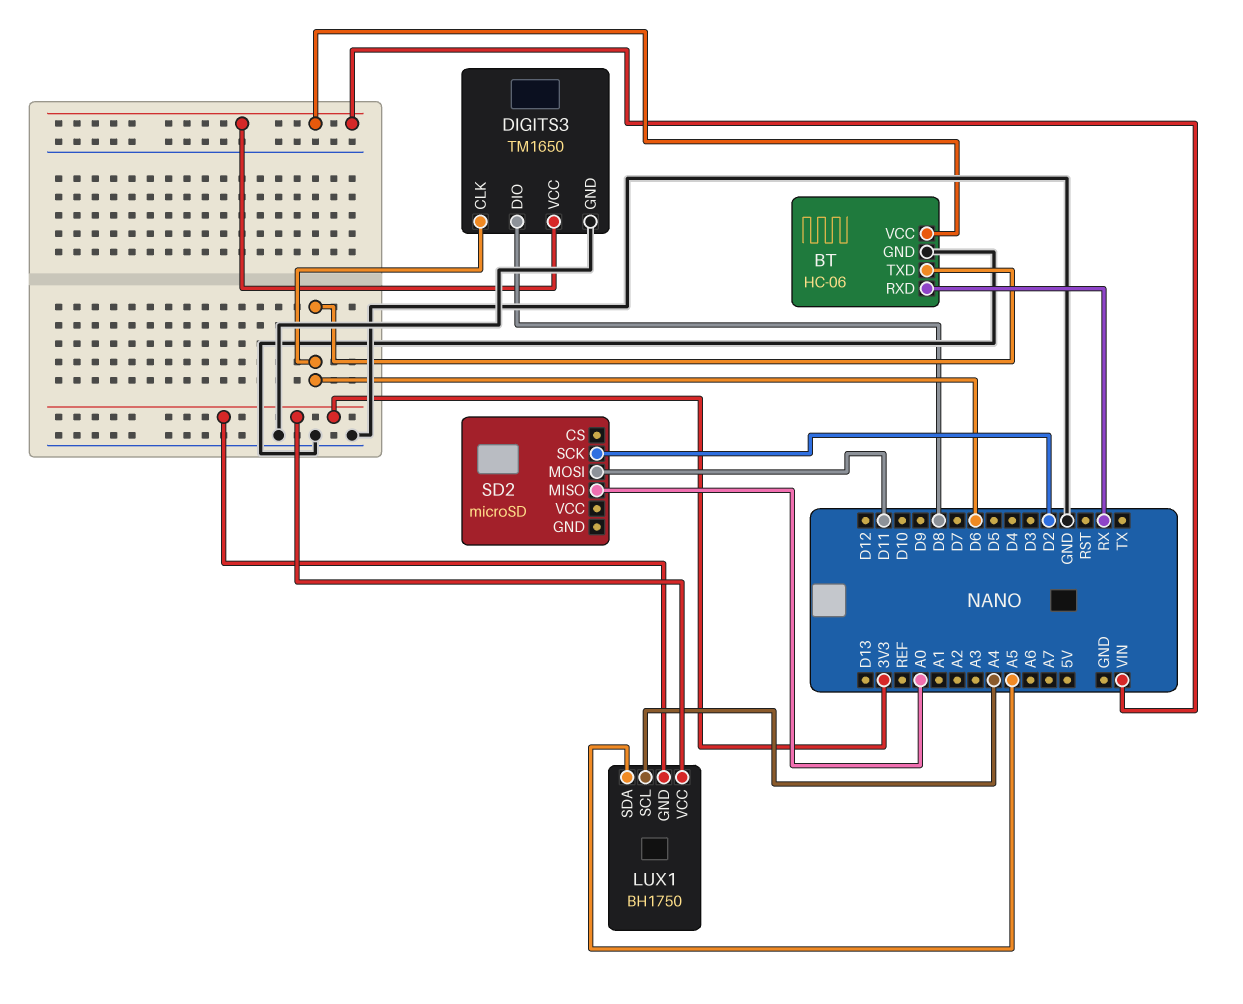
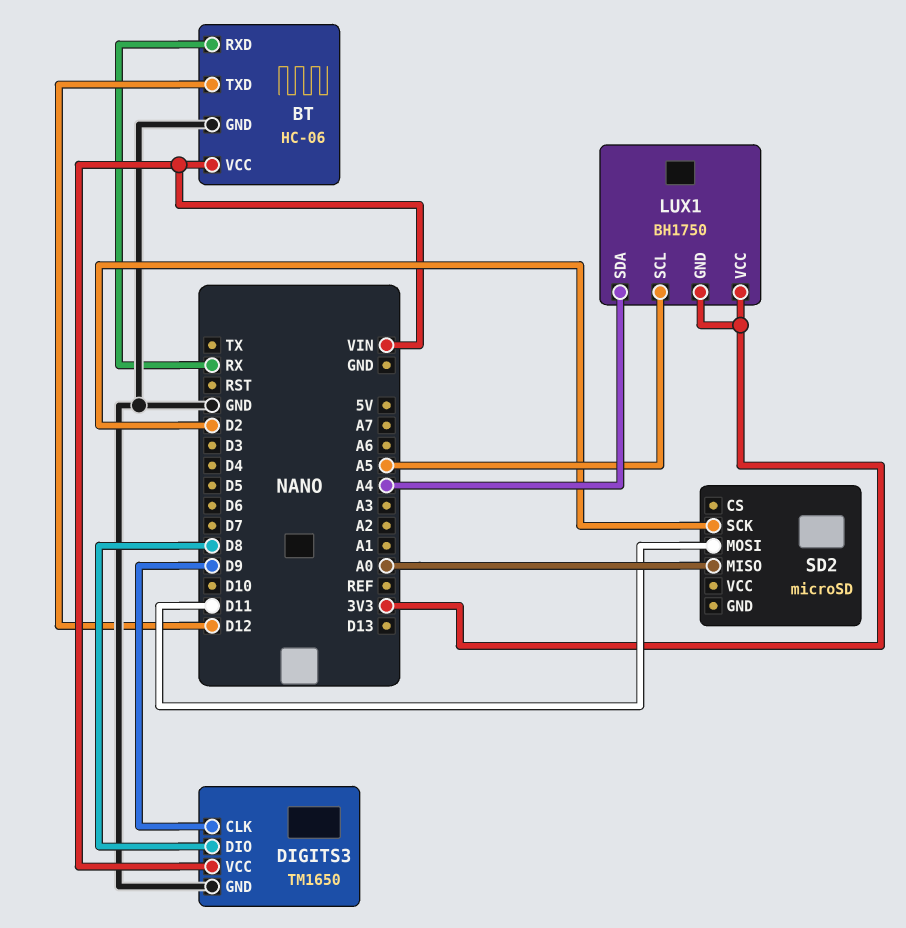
BT pin TXD: D6 -> D12
DIGITS3 pin CLK: D6 -> D9
LUX1 pin SCL: A4 -> A5
LUX1 pin SDA: A5 -> A4

